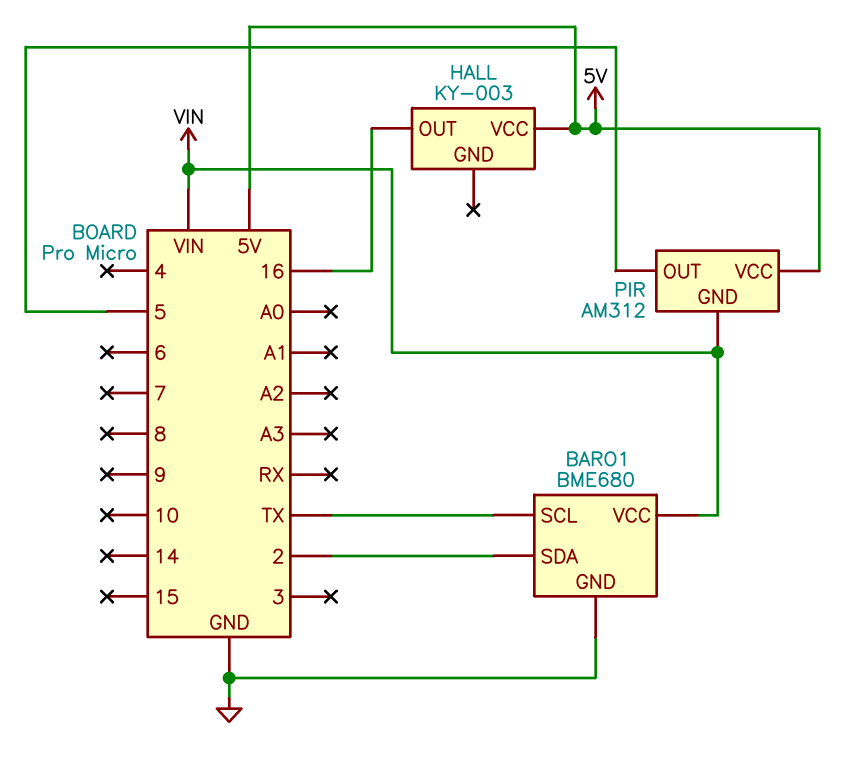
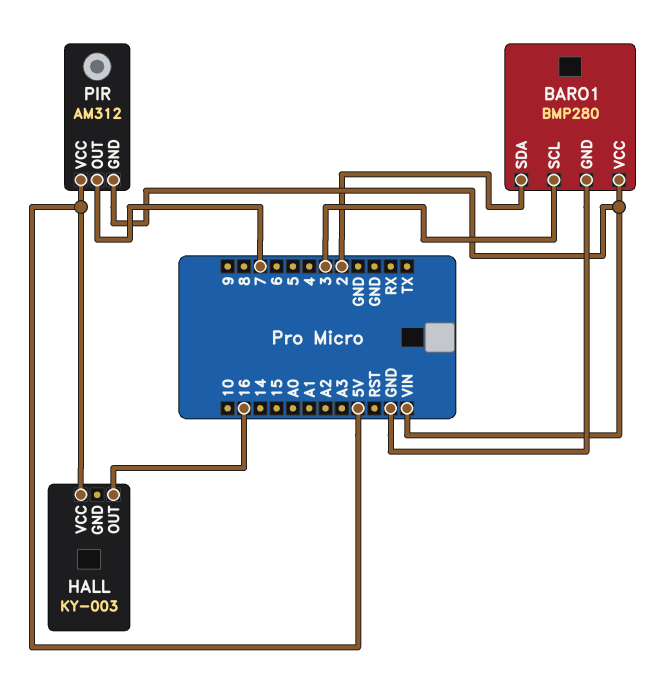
BARO1: BME680 -> BMP280
BARO1 pin SCL: TX -> 3
PIR pin OUT: 5 -> 7

